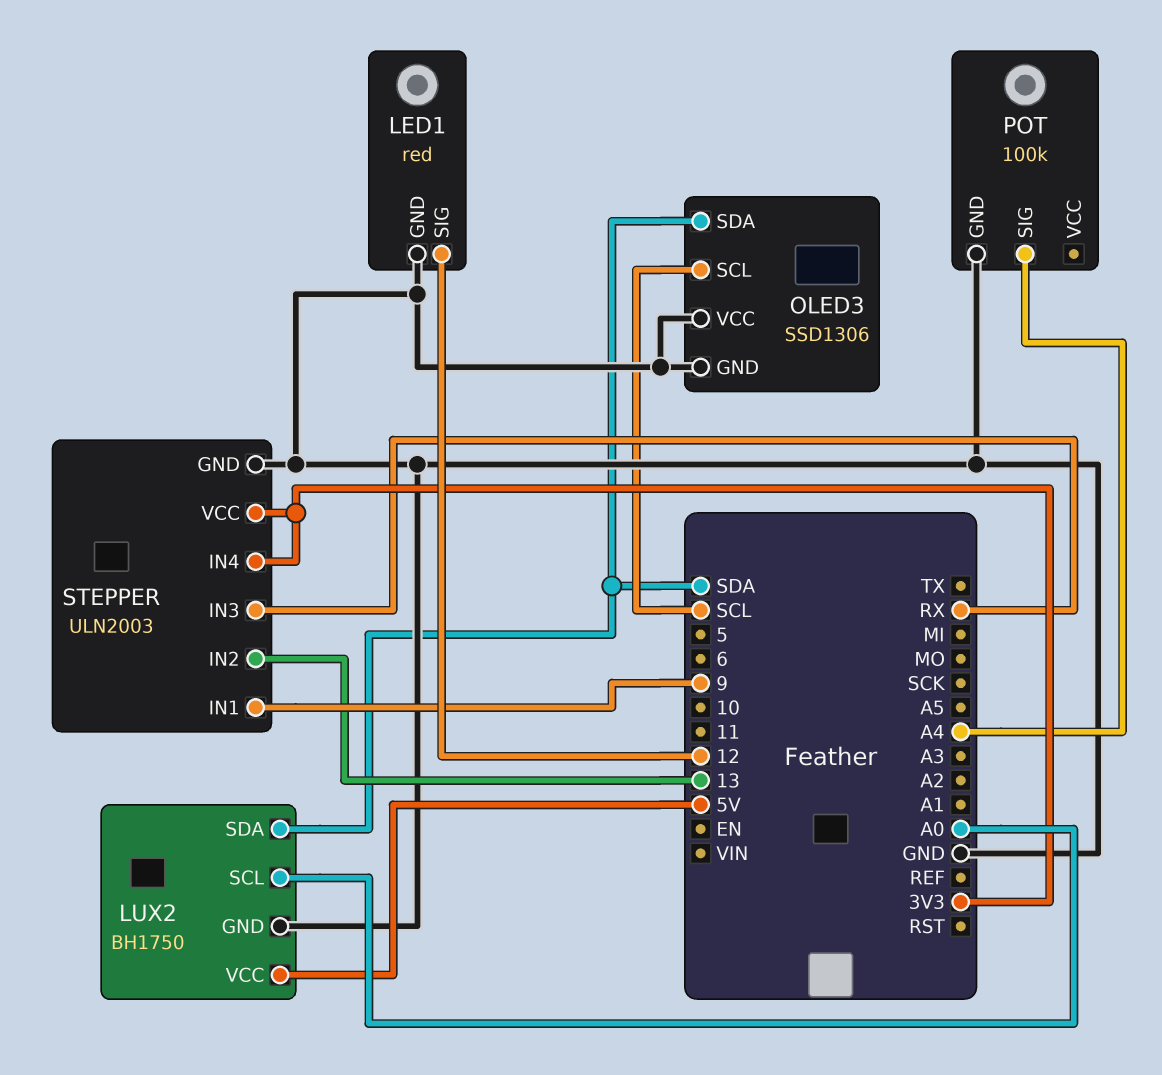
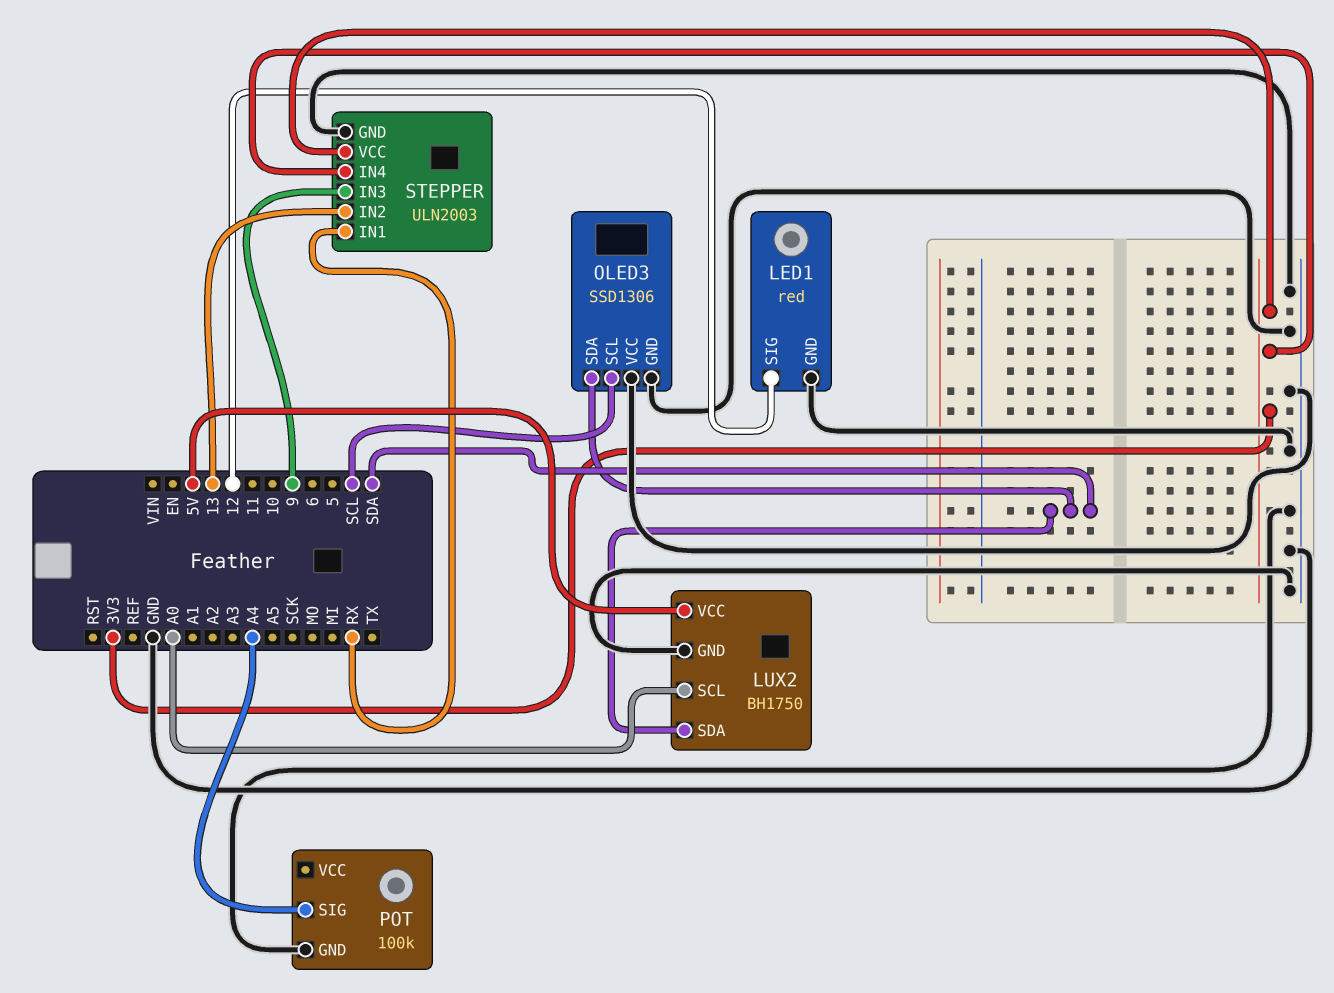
STEPPER pin IN1: 9 -> RX
STEPPER pin IN3: RX -> 9

